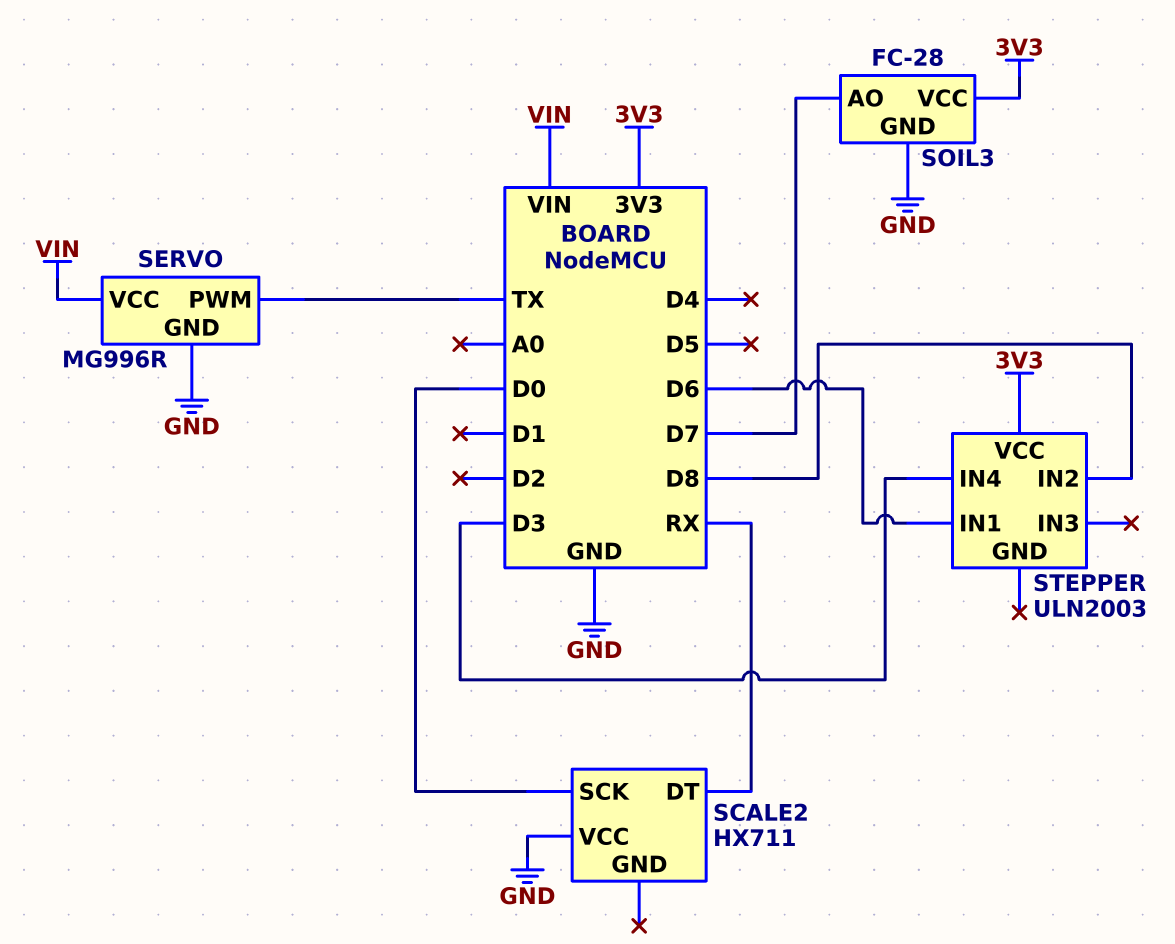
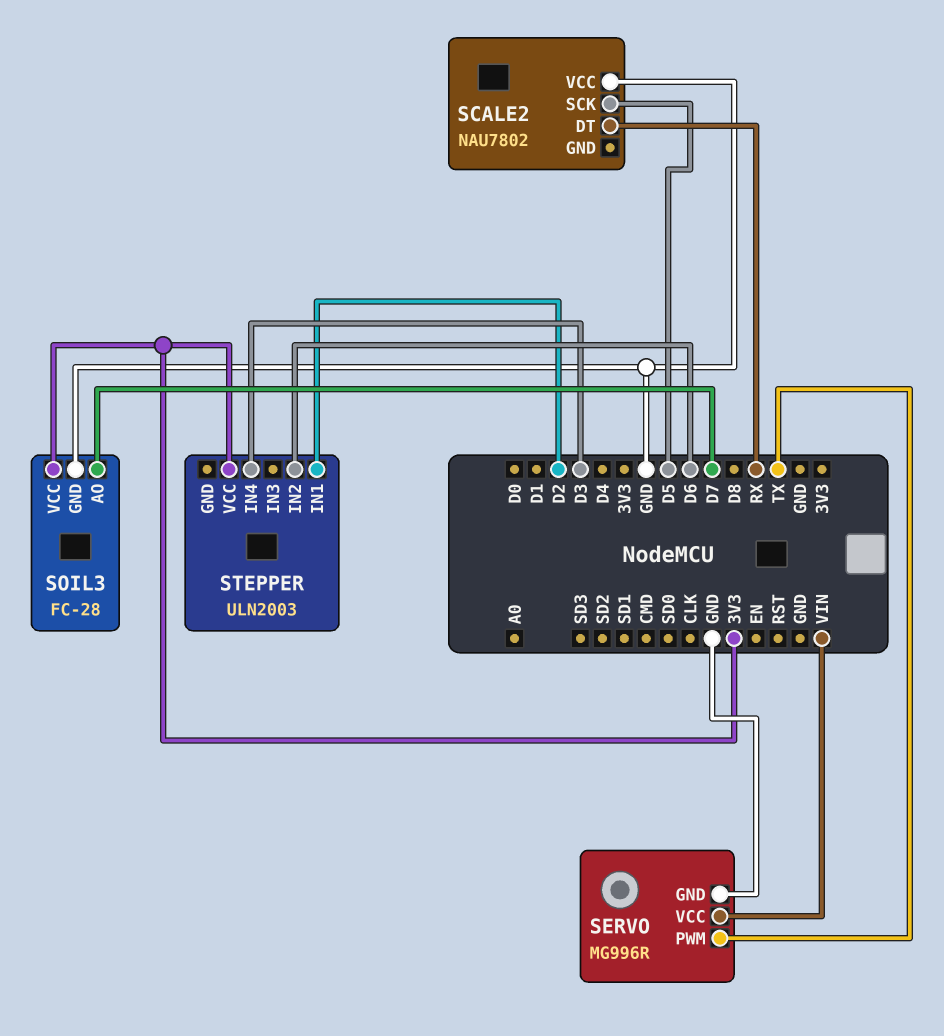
SCALE2: HX711 -> NAU7802
SCALE2 pin SCK: D0 -> D5
STEPPER pin IN1: D6 -> D2
STEPPER pin IN2: D8 -> D6

